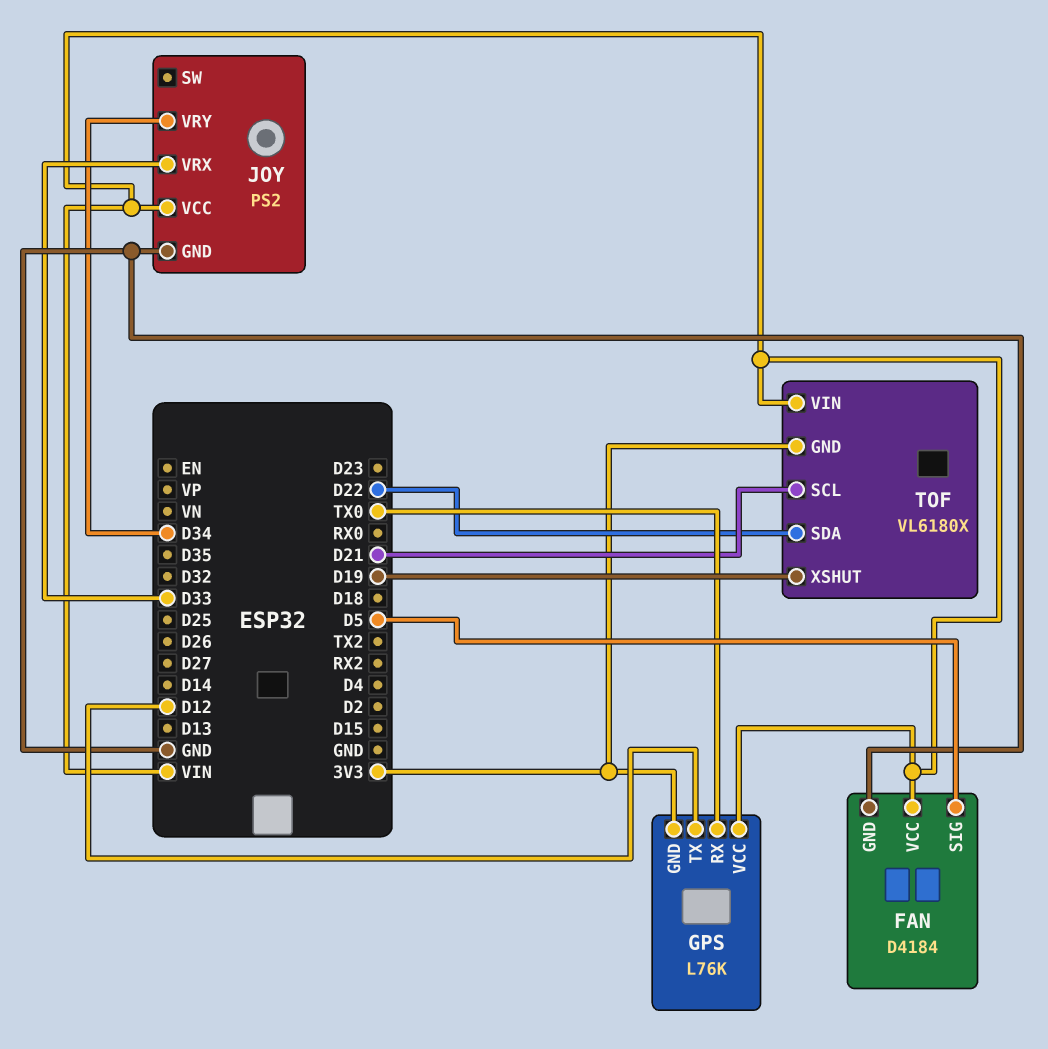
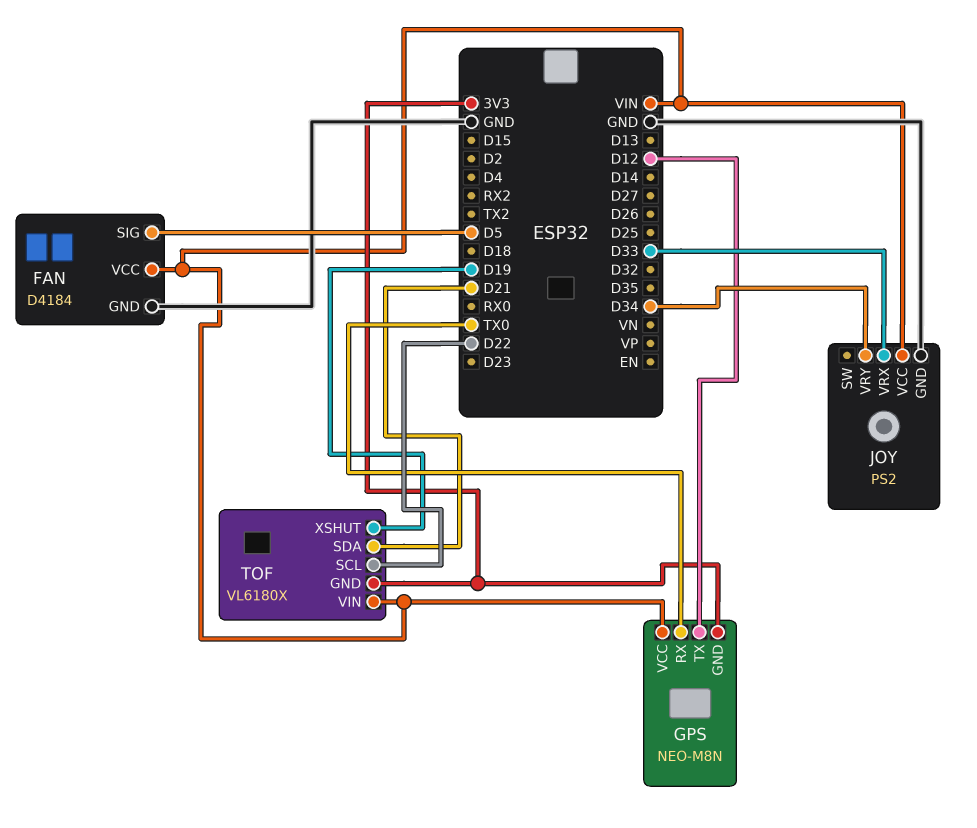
GPS: L76K -> NEO-M8N
TOF pin SCL: D21 -> D22
TOF pin SDA: D22 -> D21

